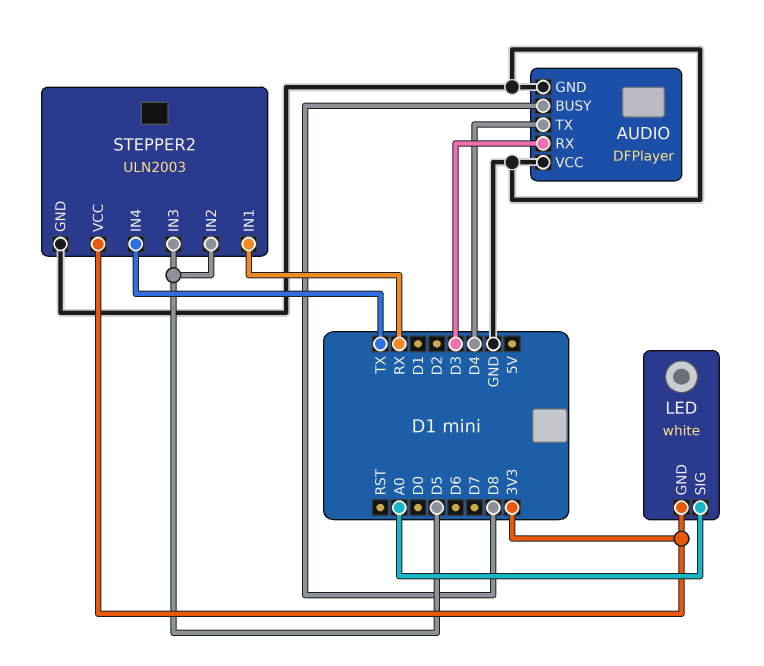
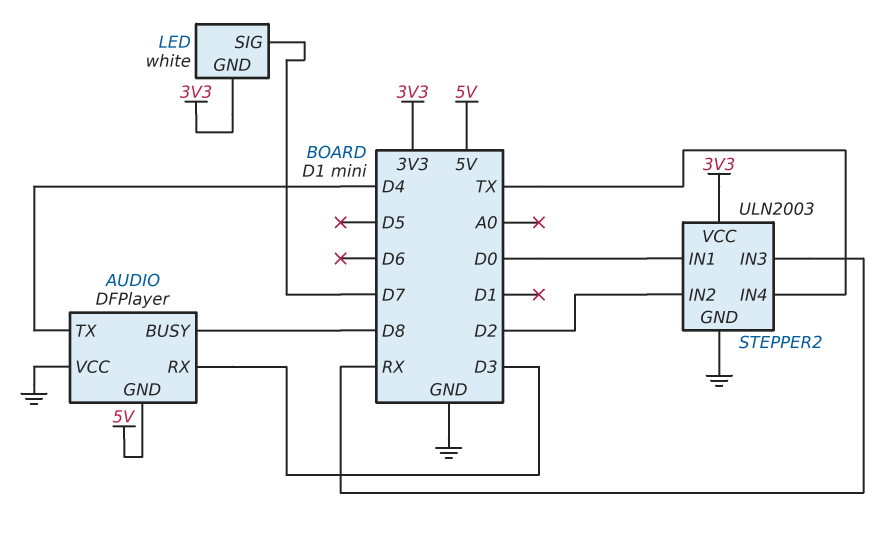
AUDIO pin GND: GND -> 5V
LED pin SIG: A0 -> D7
STEPPER2 pin IN1: RX -> D0
STEPPER2 pin IN2: D5 -> D2
STEPPER2 pin IN3: D5 -> RX

